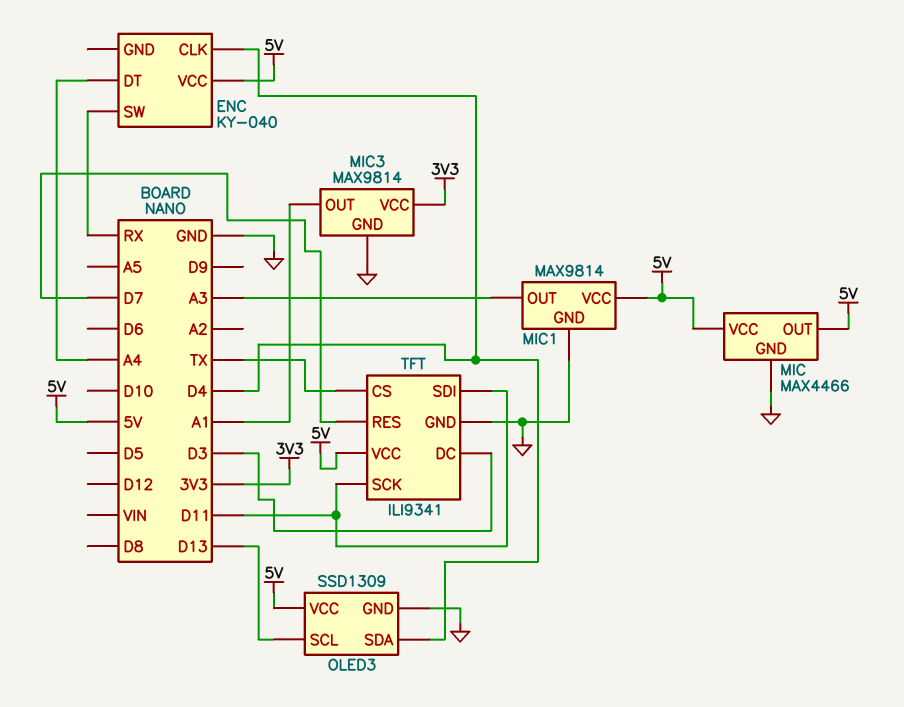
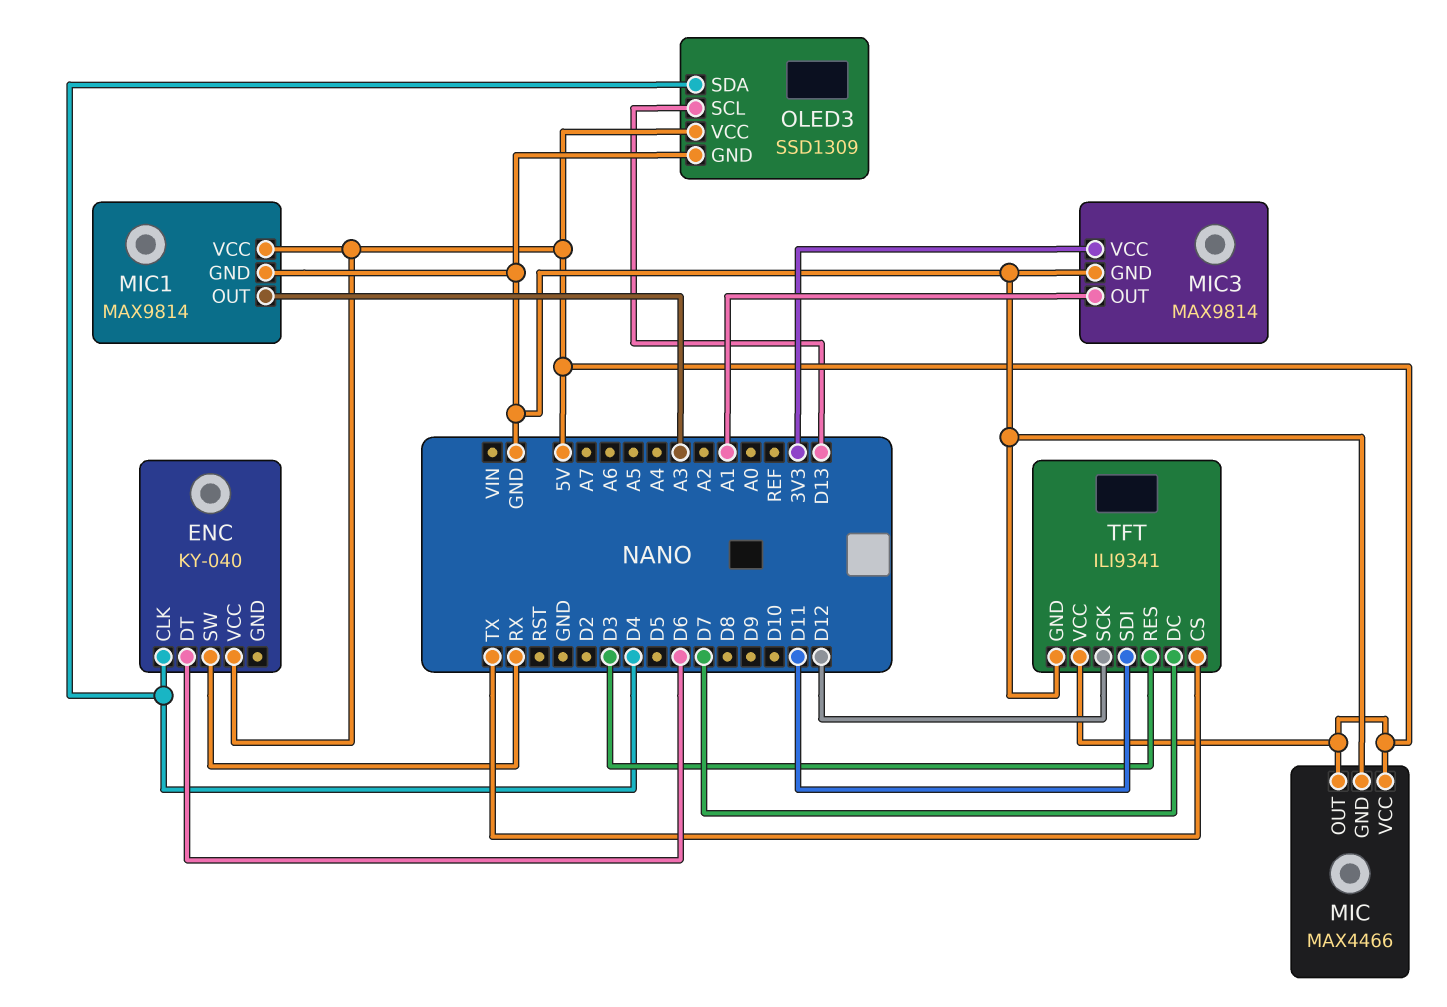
ENC pin DT: A4 -> D6
TFT pin DC: D3 -> D7
TFT pin RES: D7 -> D3
TFT pin SCK: D11 -> D12

